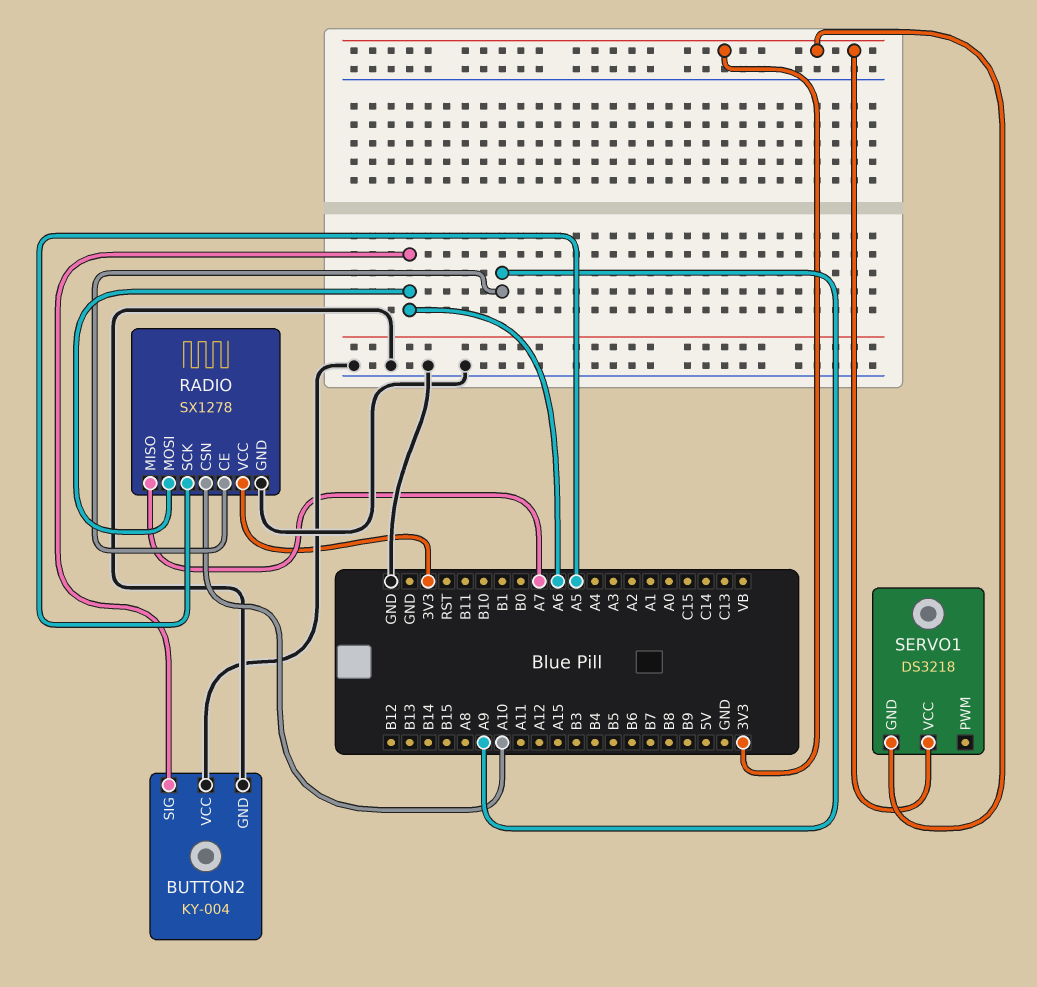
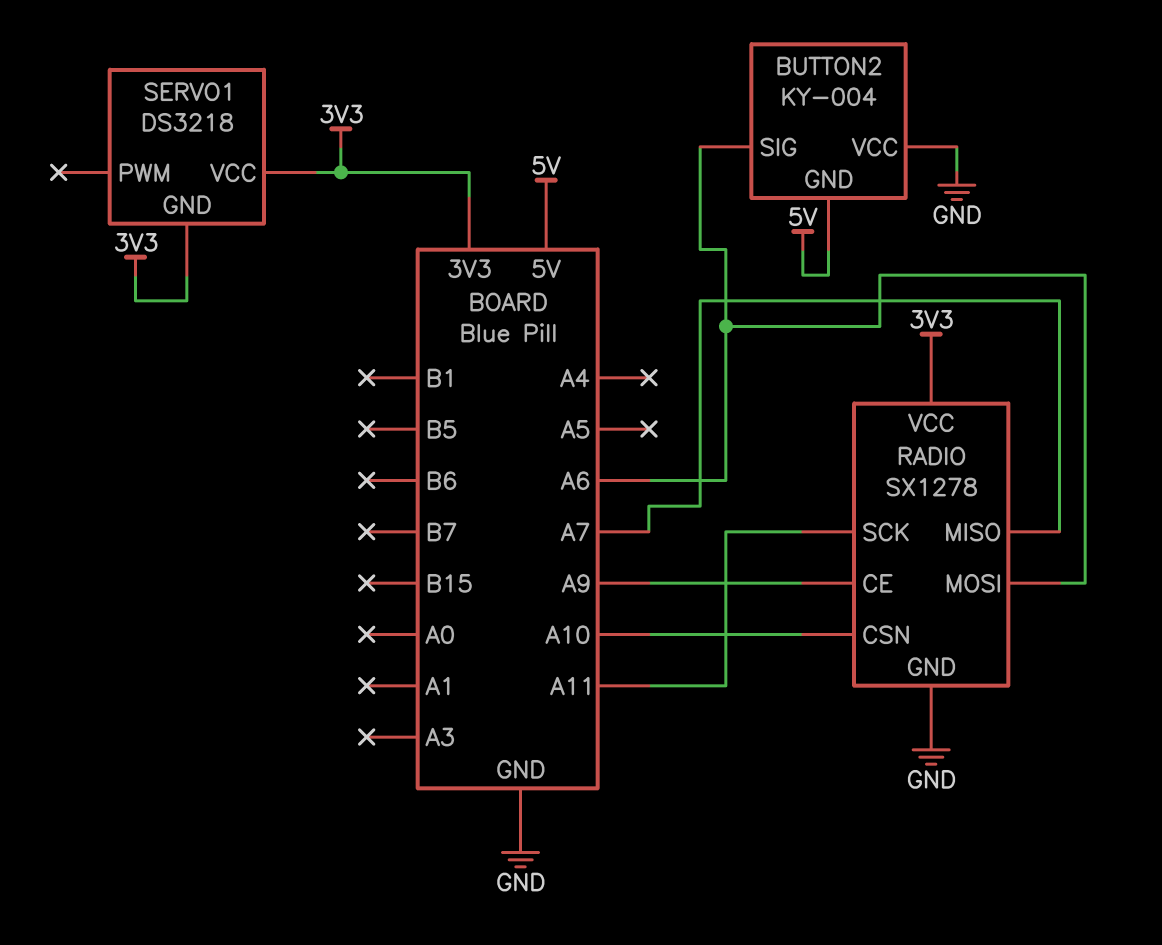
BUTTON2 pin GND: GND -> 5V
RADIO pin SCK: A5 -> A11

